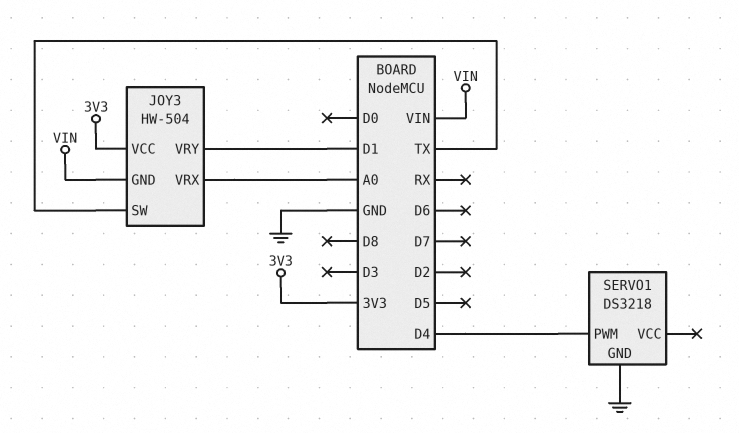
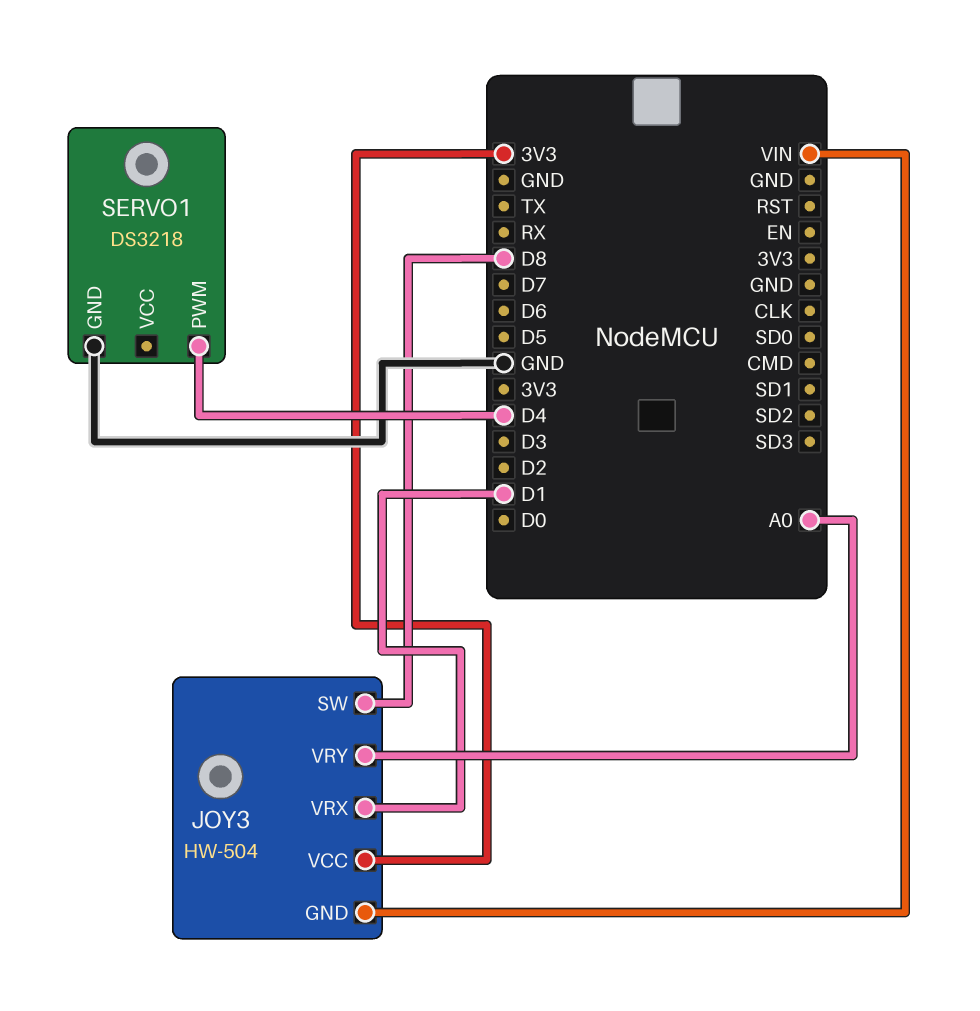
JOY3 pin SW: TX -> D8
JOY3 pin VRX: A0 -> D1
JOY3 pin VRY: D1 -> A0

